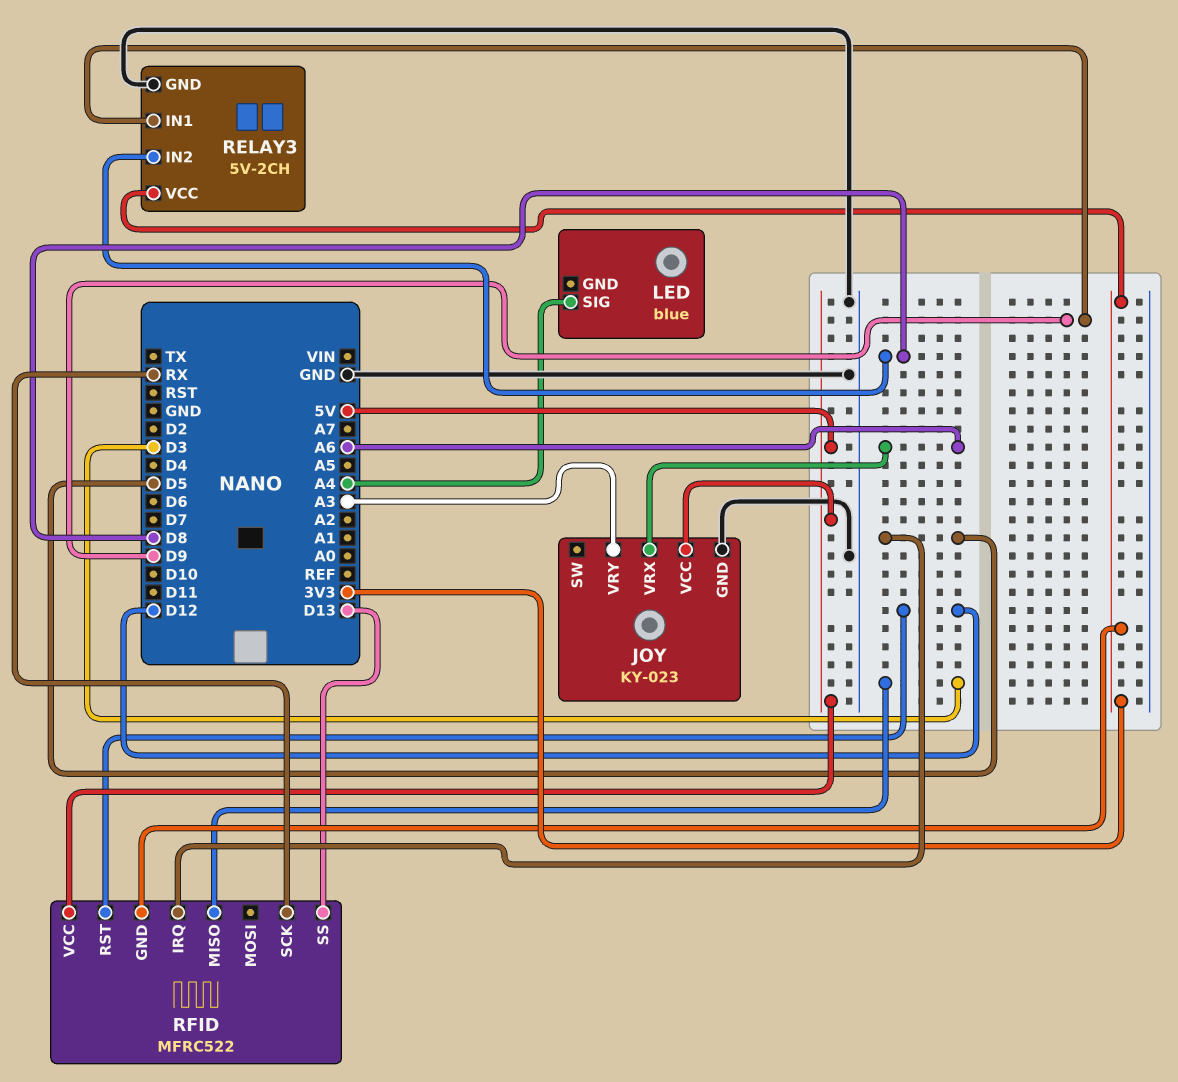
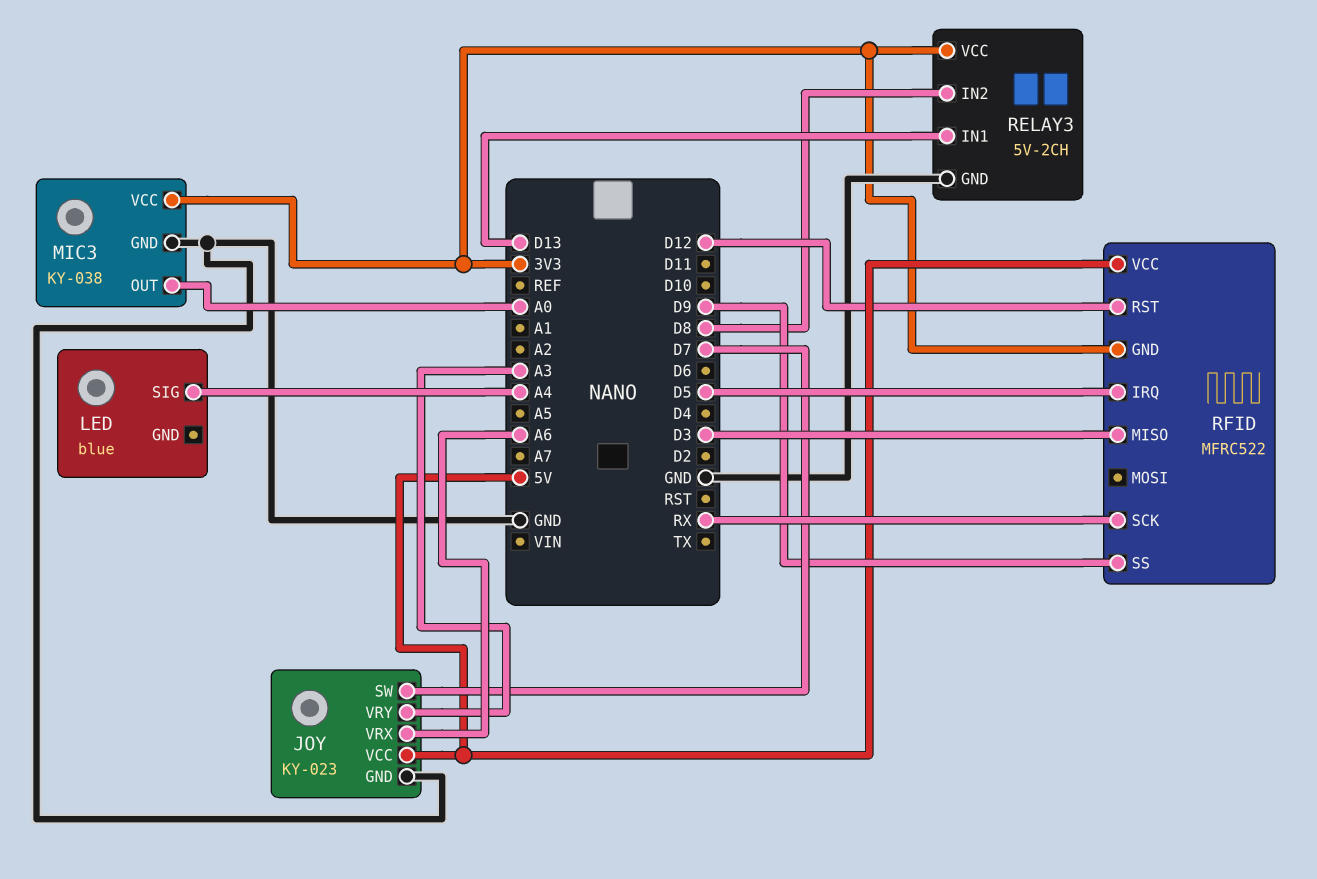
JOY pin SW: none -> D7
MIC3: none -> KY-038
MIC3 pin GND: none -> GND
MIC3 pin OUT: none -> A0
MIC3 pin VCC: none -> 3V3
RELAY3 pin IN1: D9 -> D13
RFID pin SS: D13 -> D9

